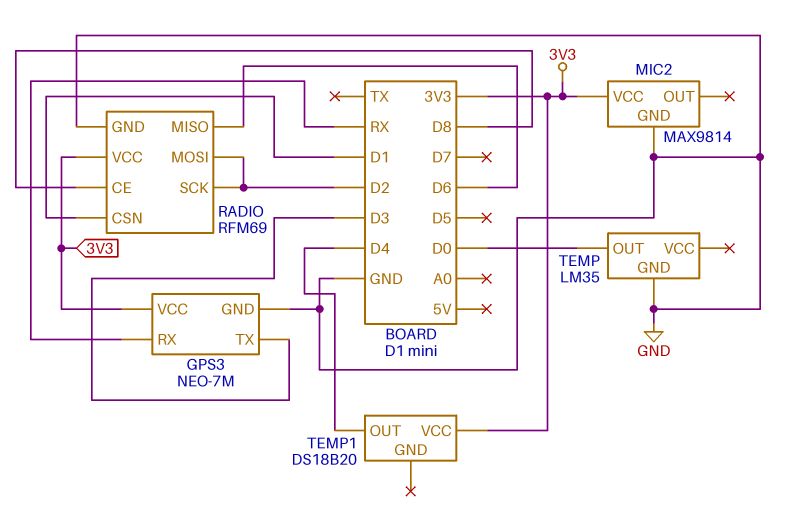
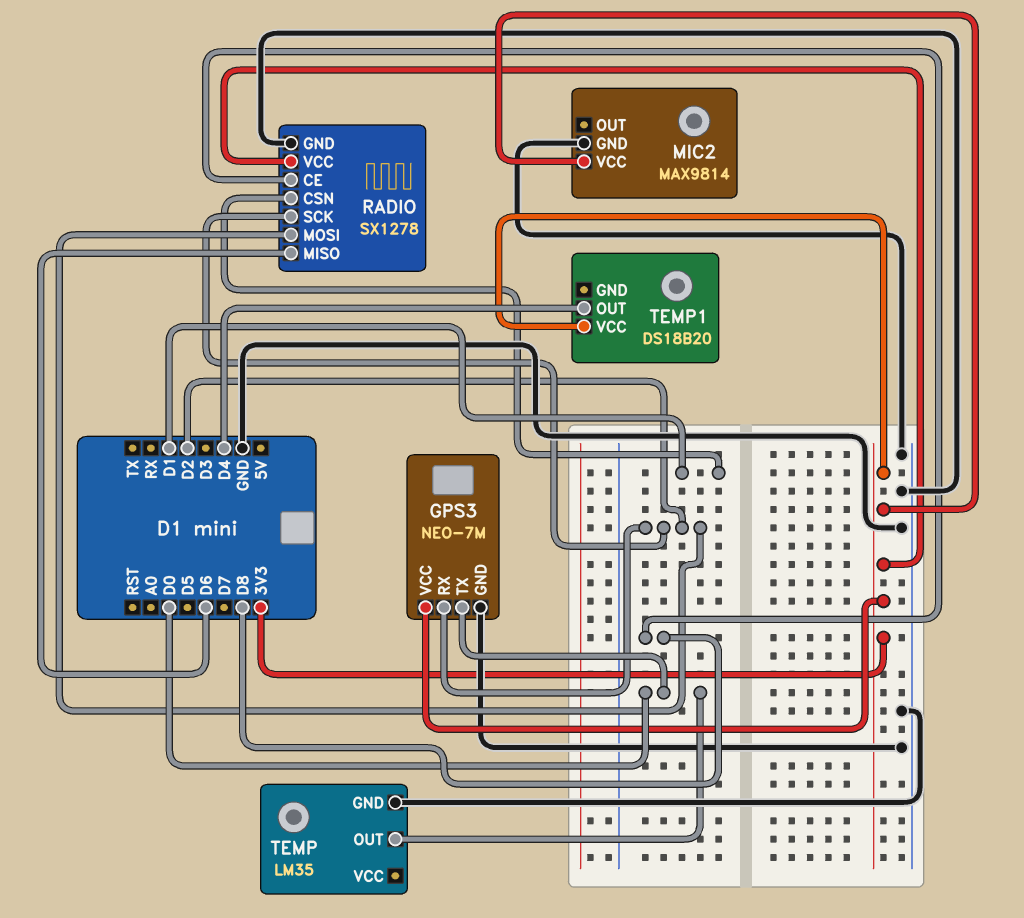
GPS3 pin RX: RX -> D2
GPS3 pin TX: D3 -> D0
RADIO: RFM69 -> SX1278

